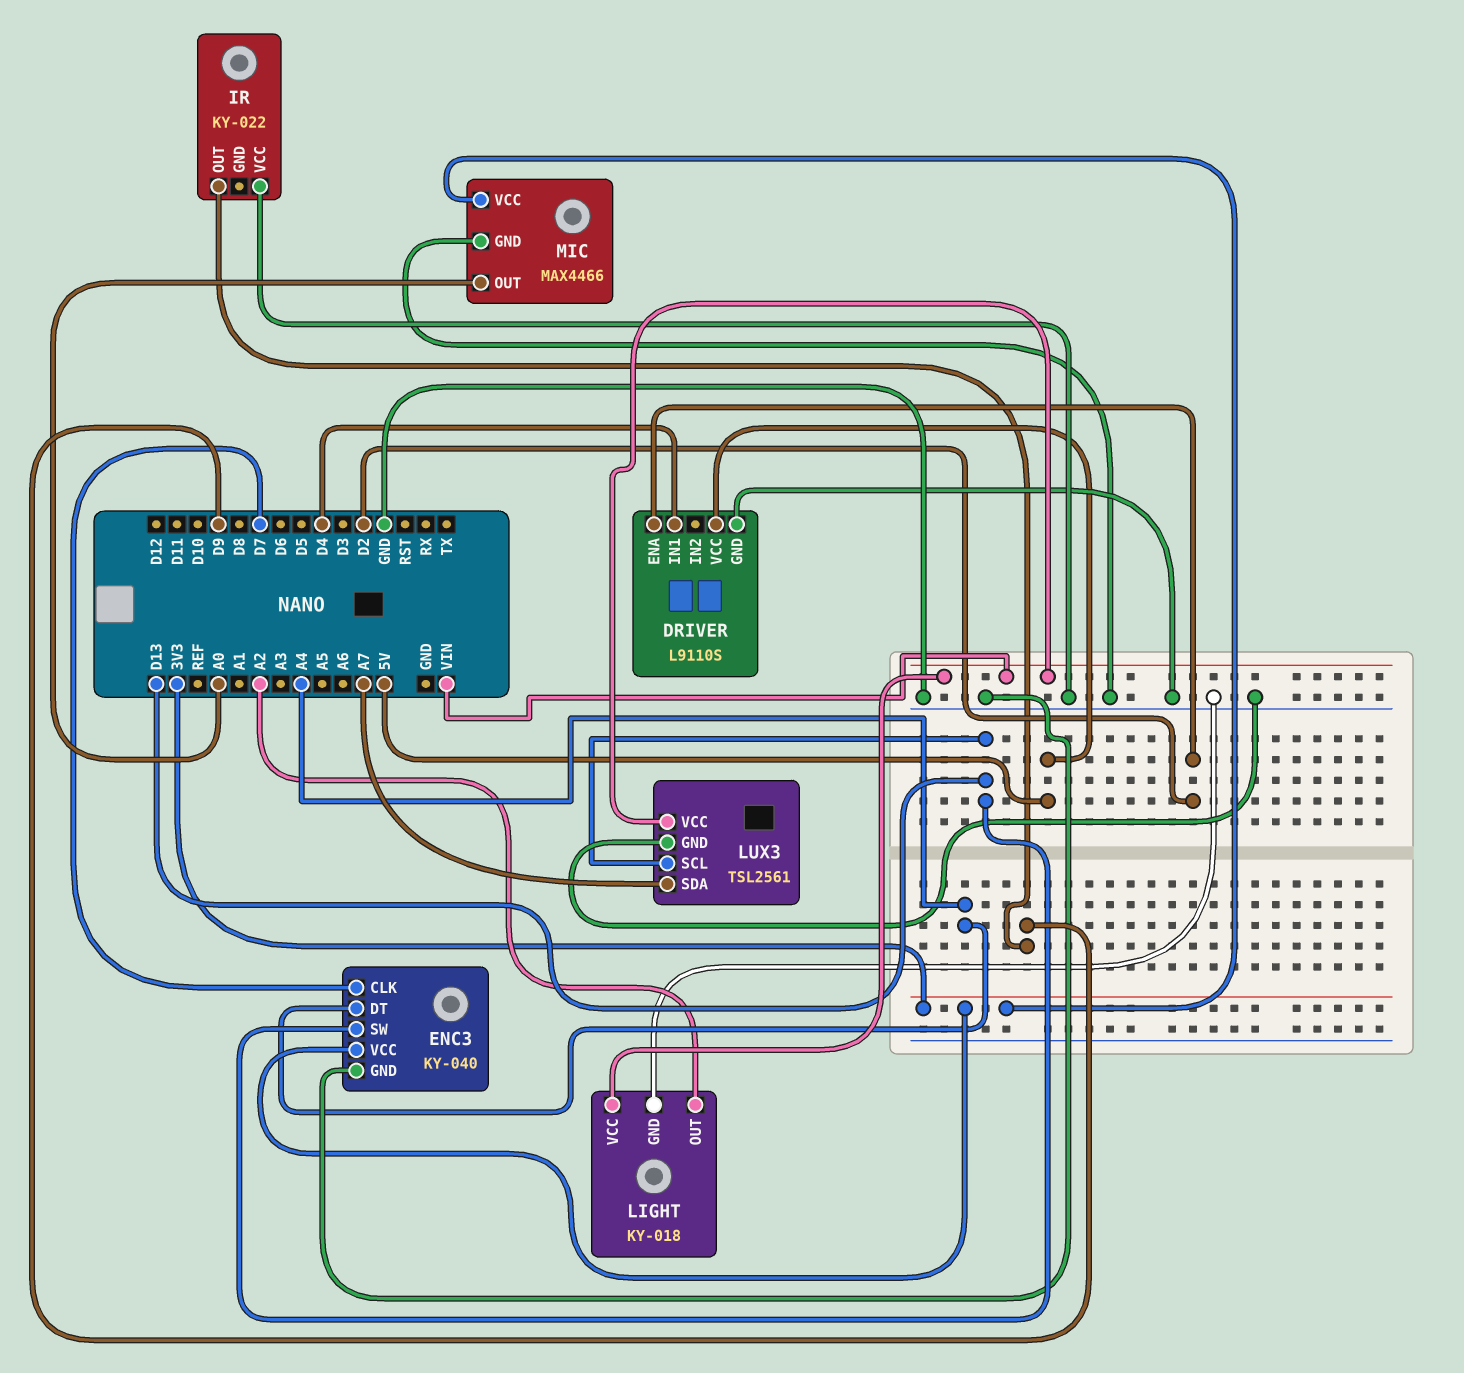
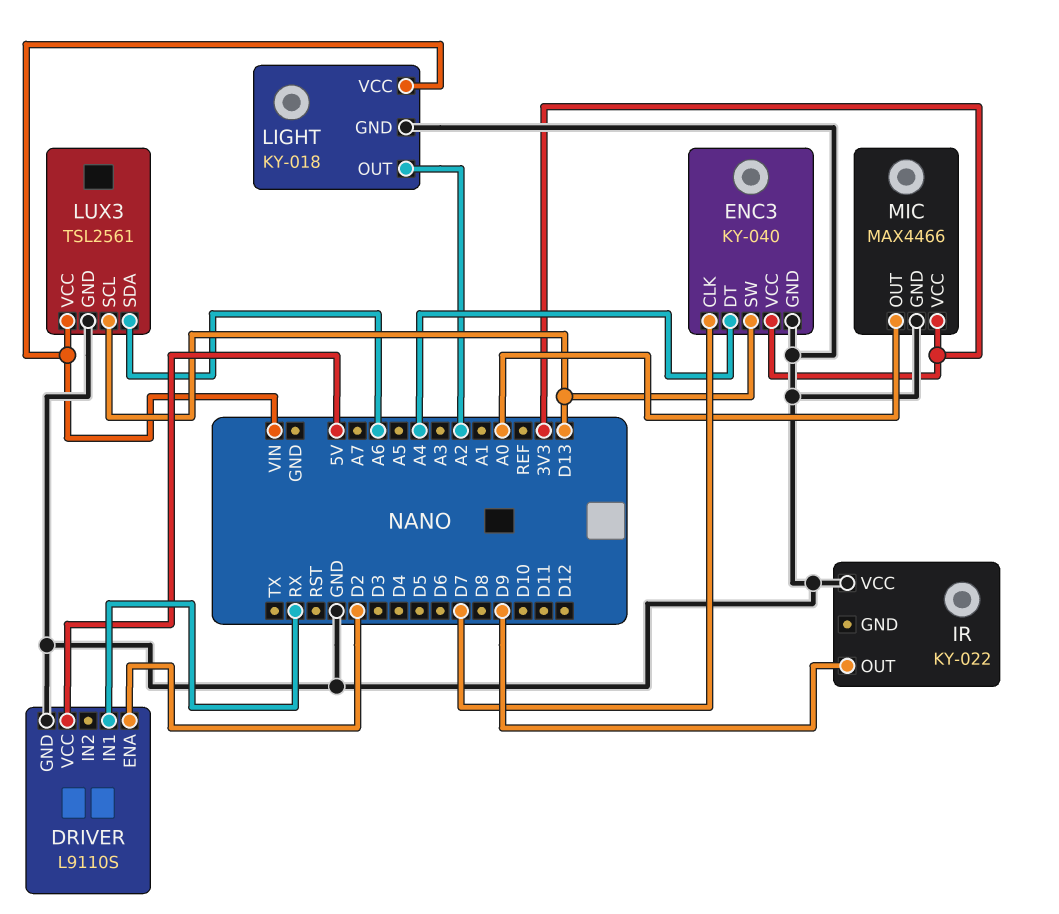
DRIVER pin IN1: D4 -> RX
LUX3 pin SDA: A7 -> A6

